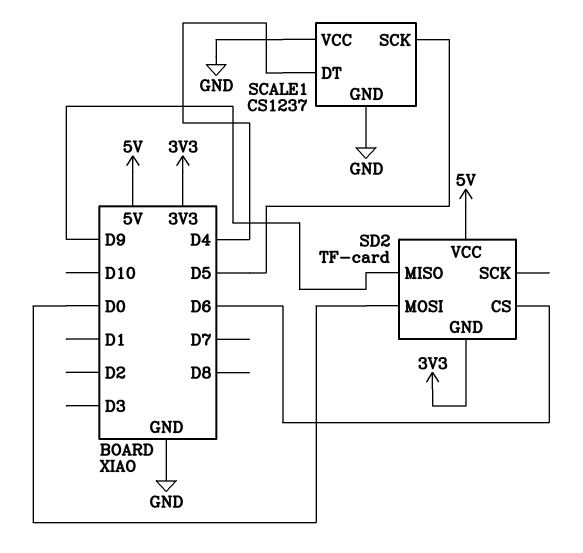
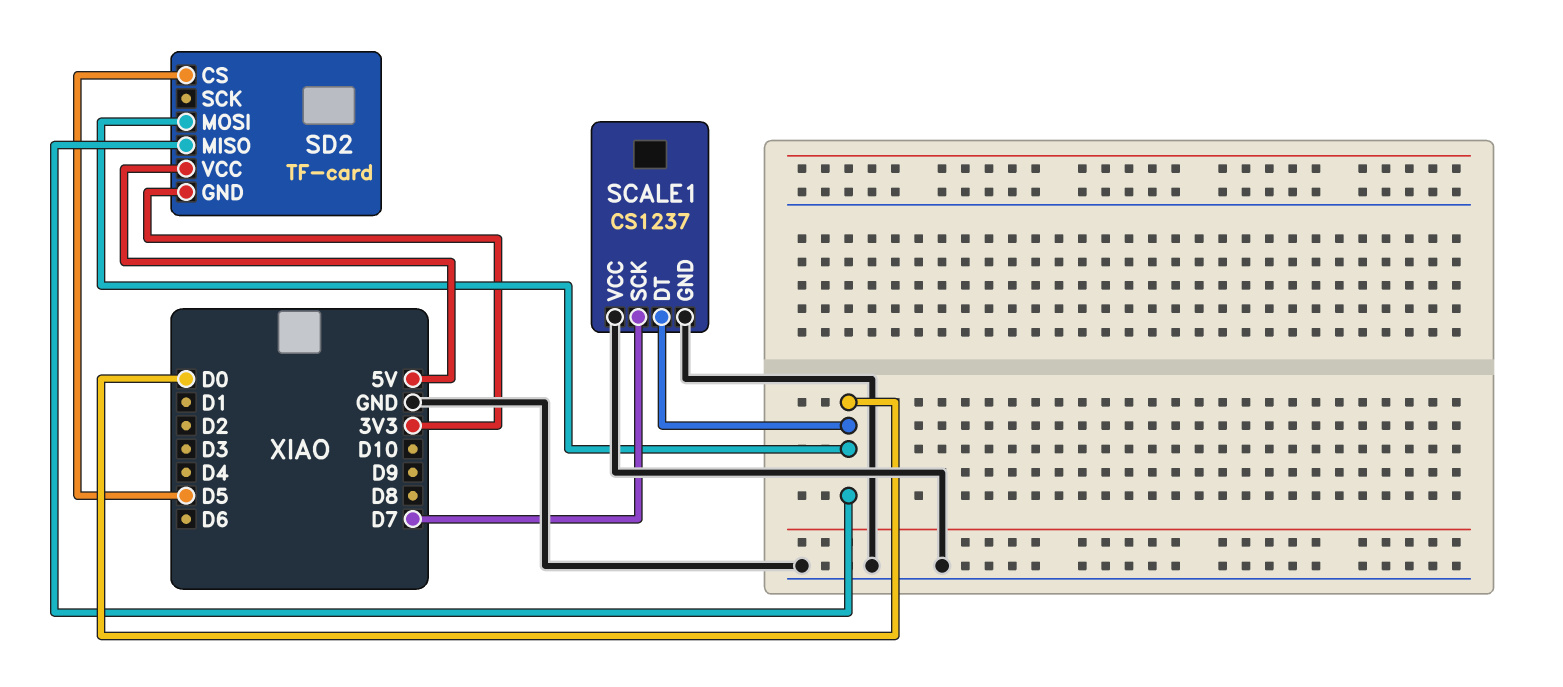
SCALE1 pin DT: D4 -> D0
SCALE1 pin SCK: D5 -> D7
SD2 pin CS: D6 -> D5
SD2 pin MISO: D9 -> D0

